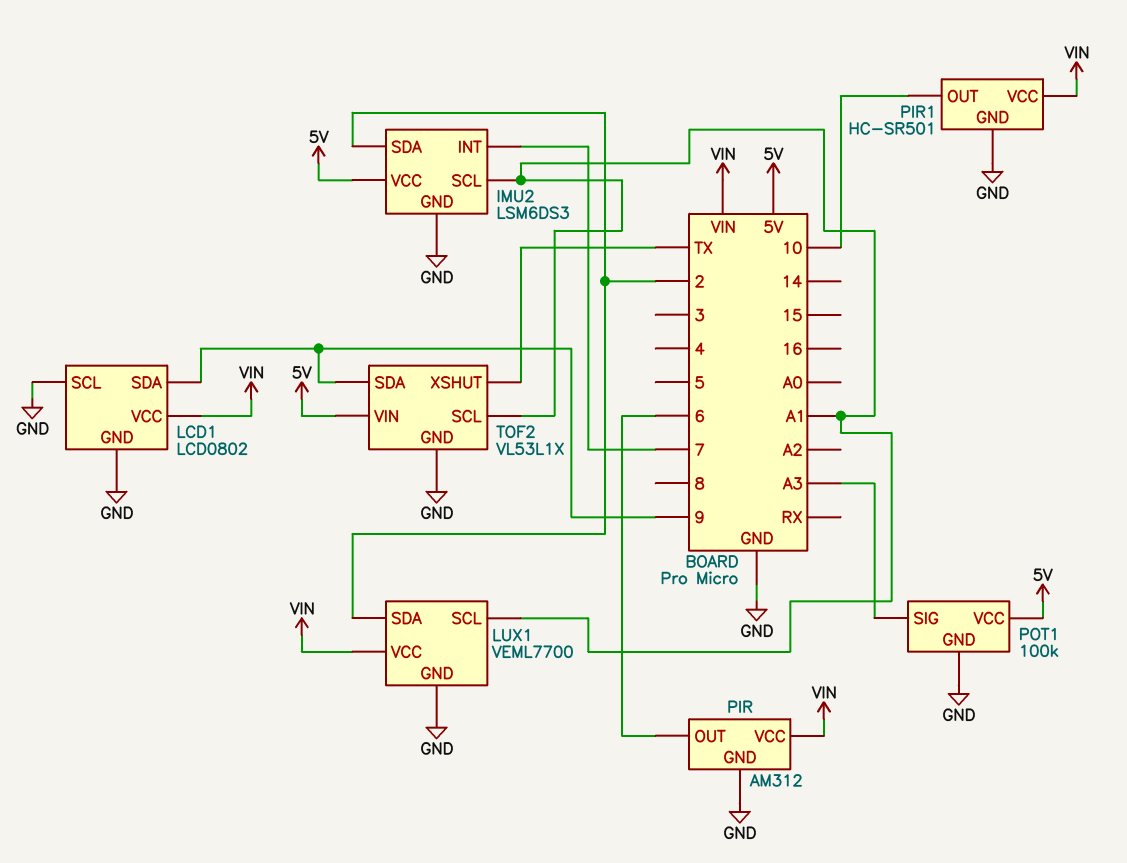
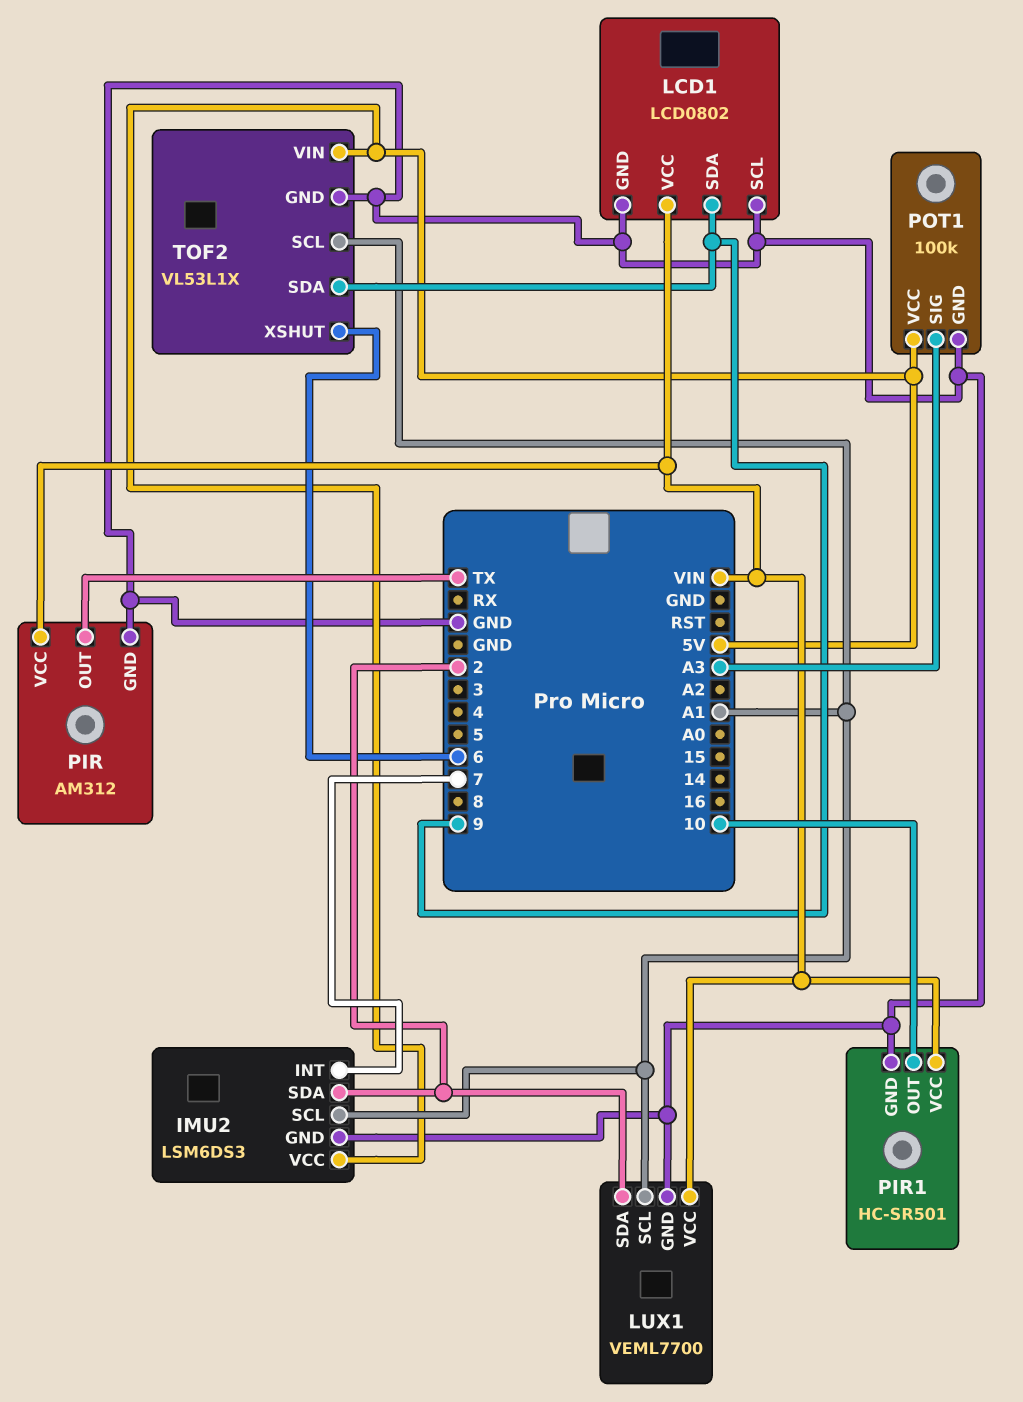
PIR pin OUT: 6 -> TX
TOF2 pin XSHUT: TX -> 6

